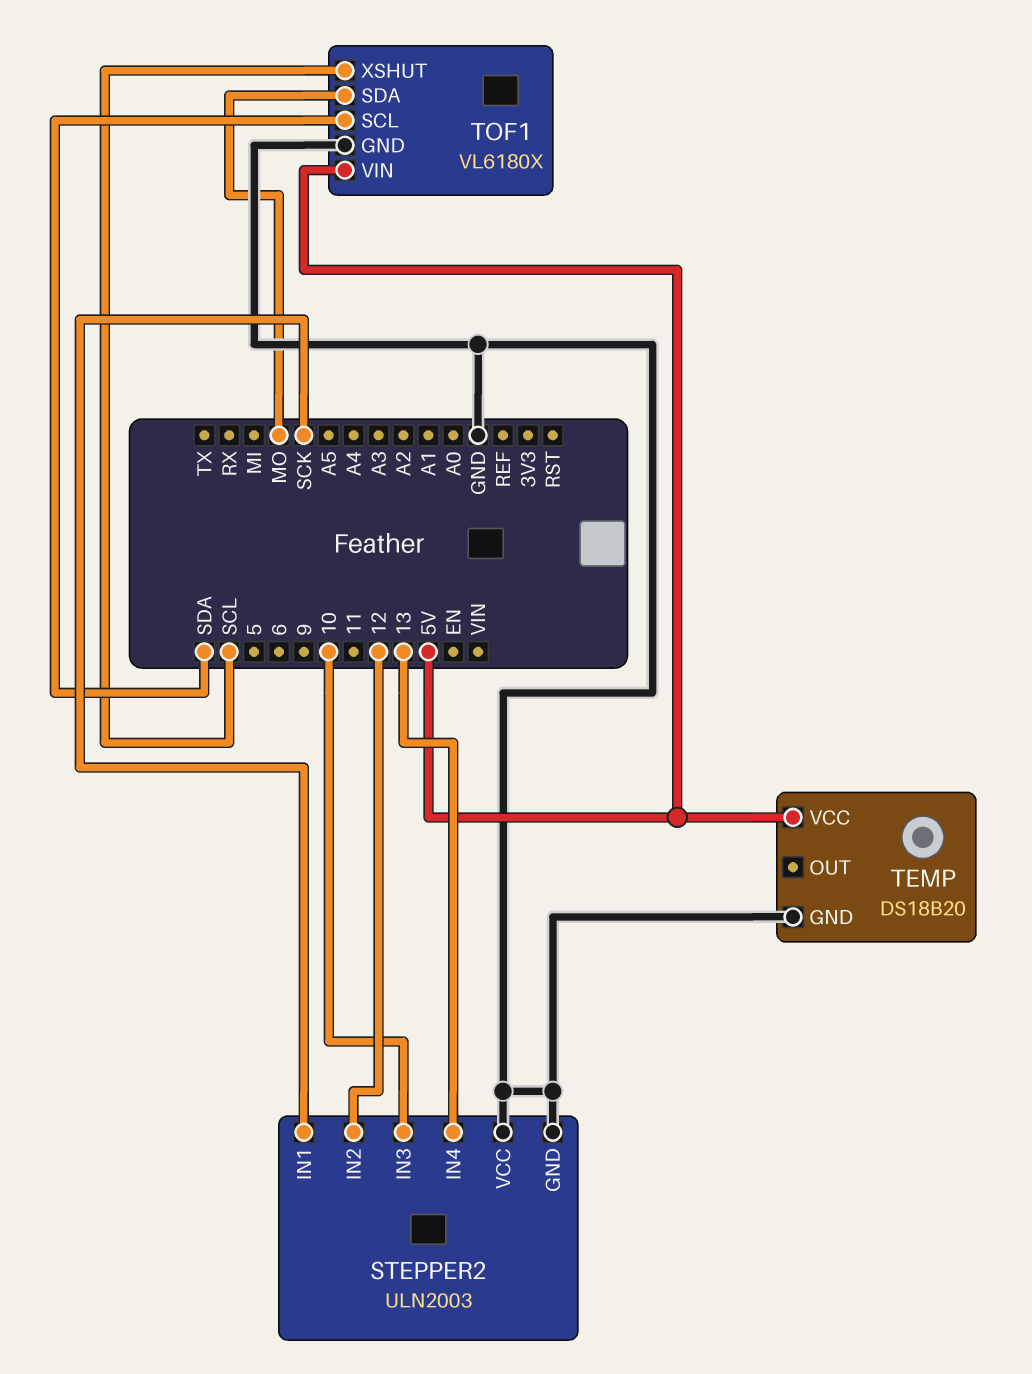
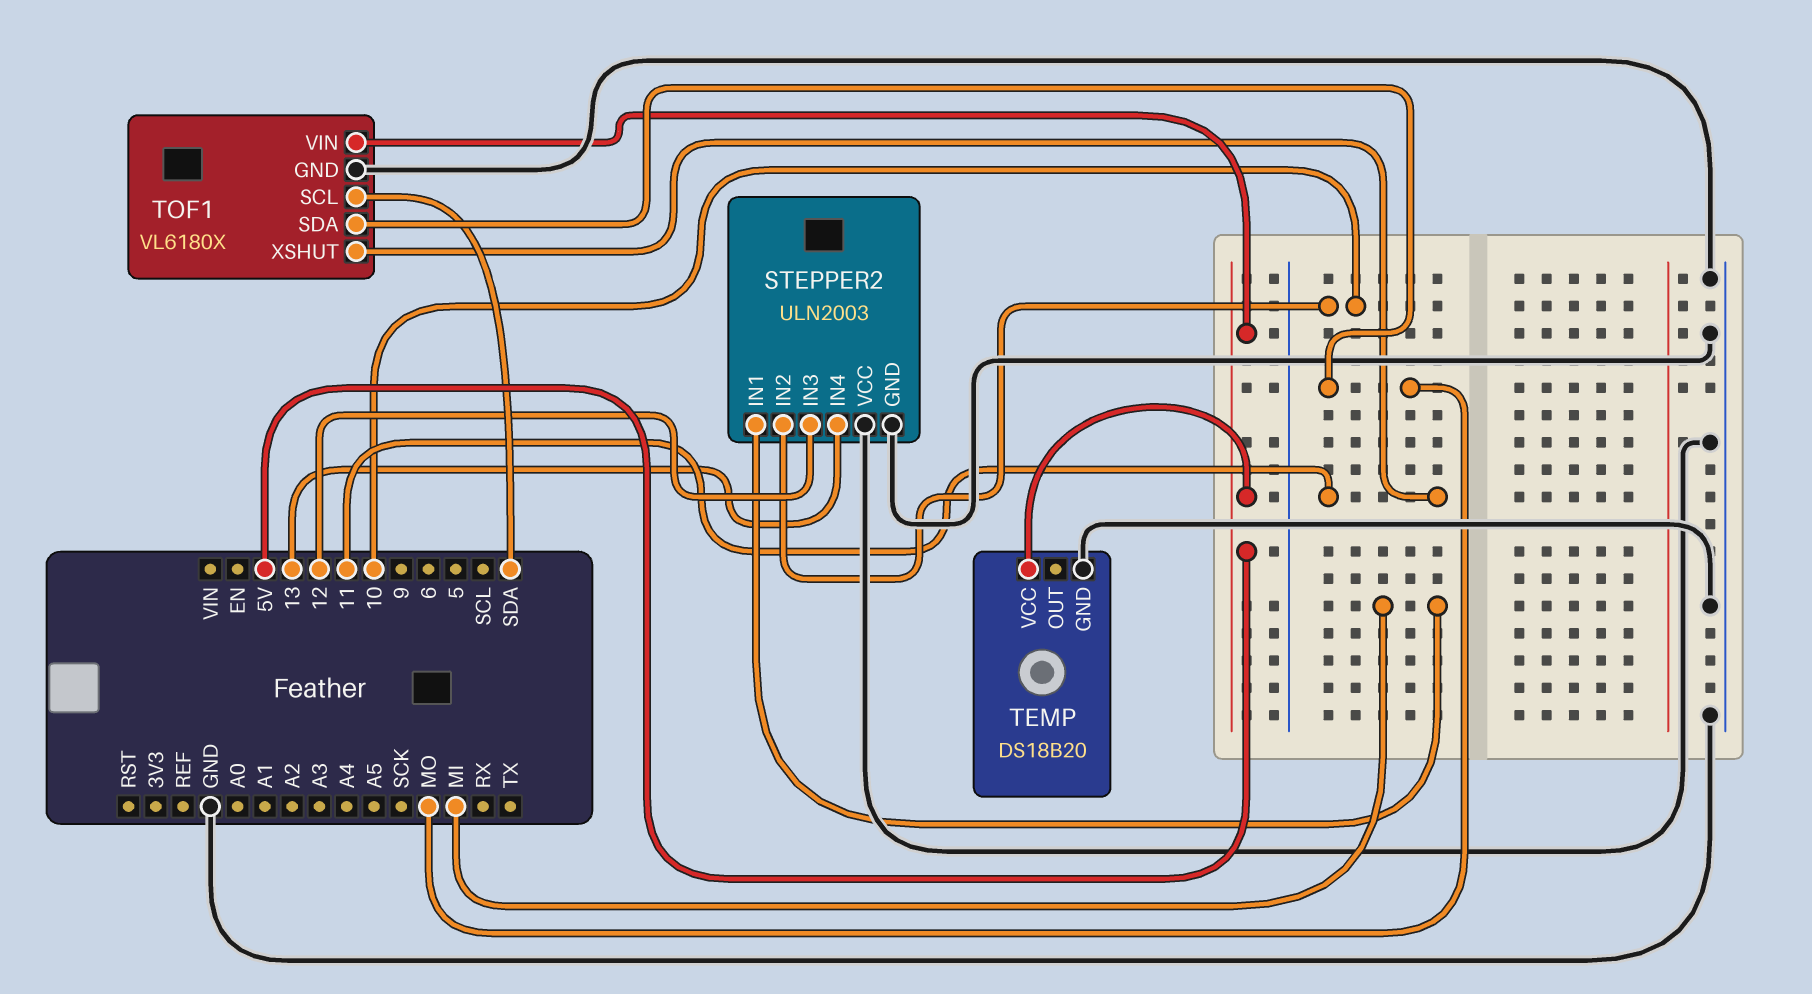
STEPPER2 pin IN1: SCK -> MI
STEPPER2 pin IN2: 12 -> 10
STEPPER2 pin IN3: 10 -> 12
TOF1 pin XSHUT: SCL -> 11

